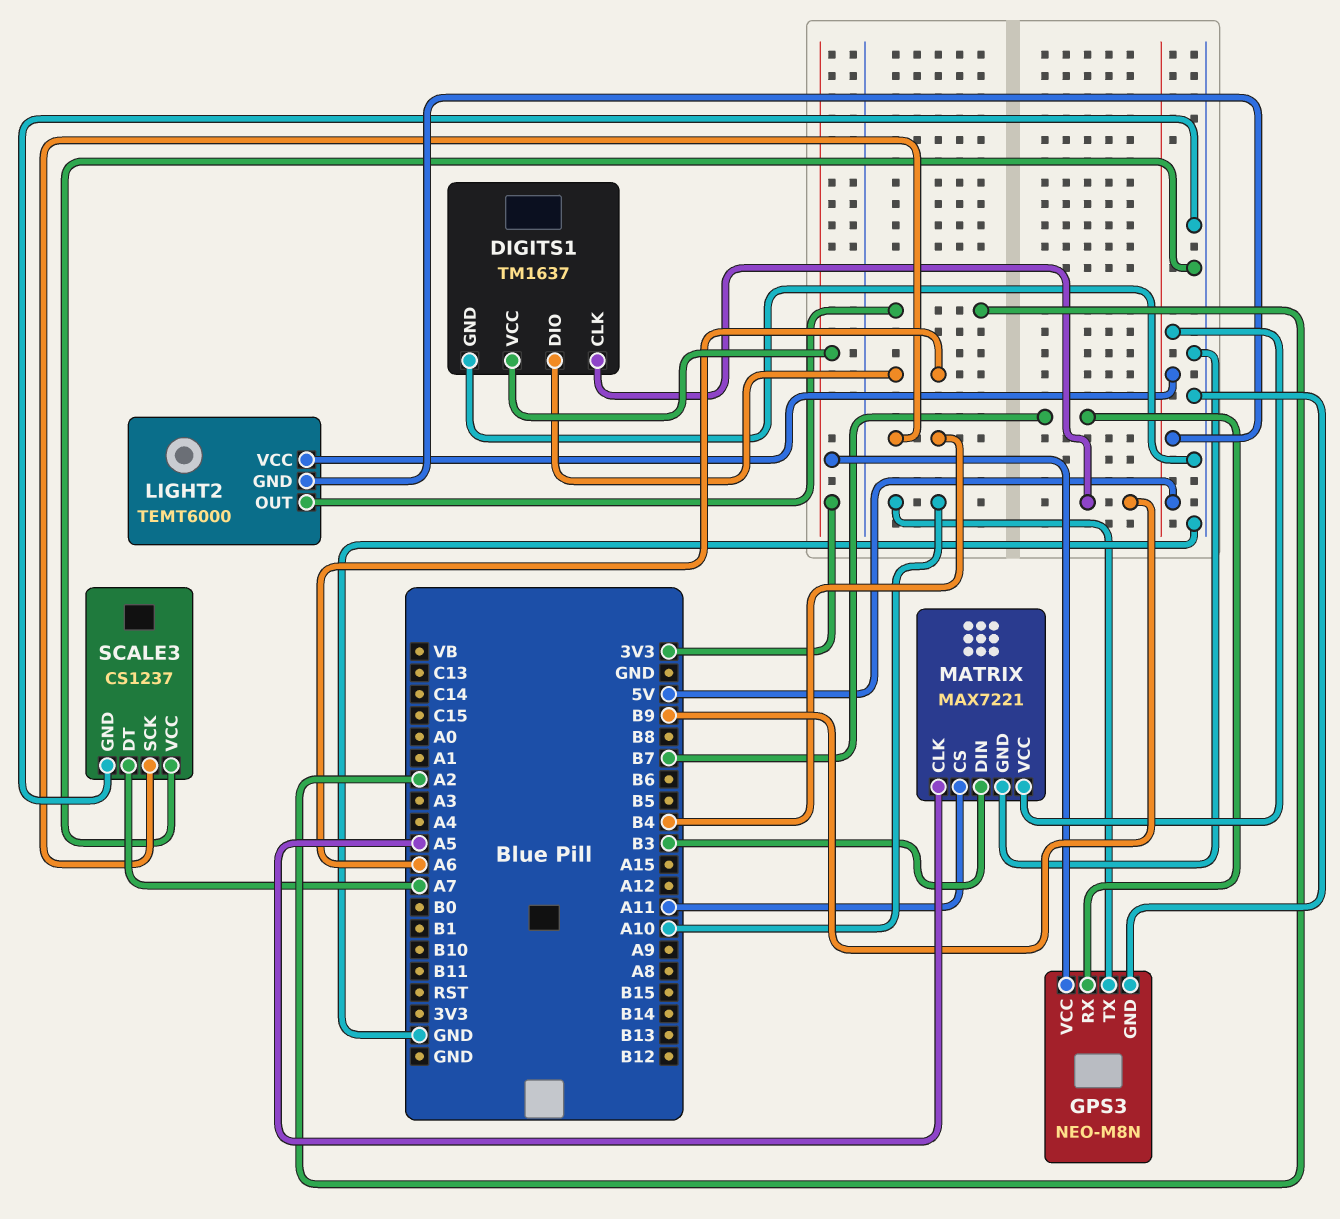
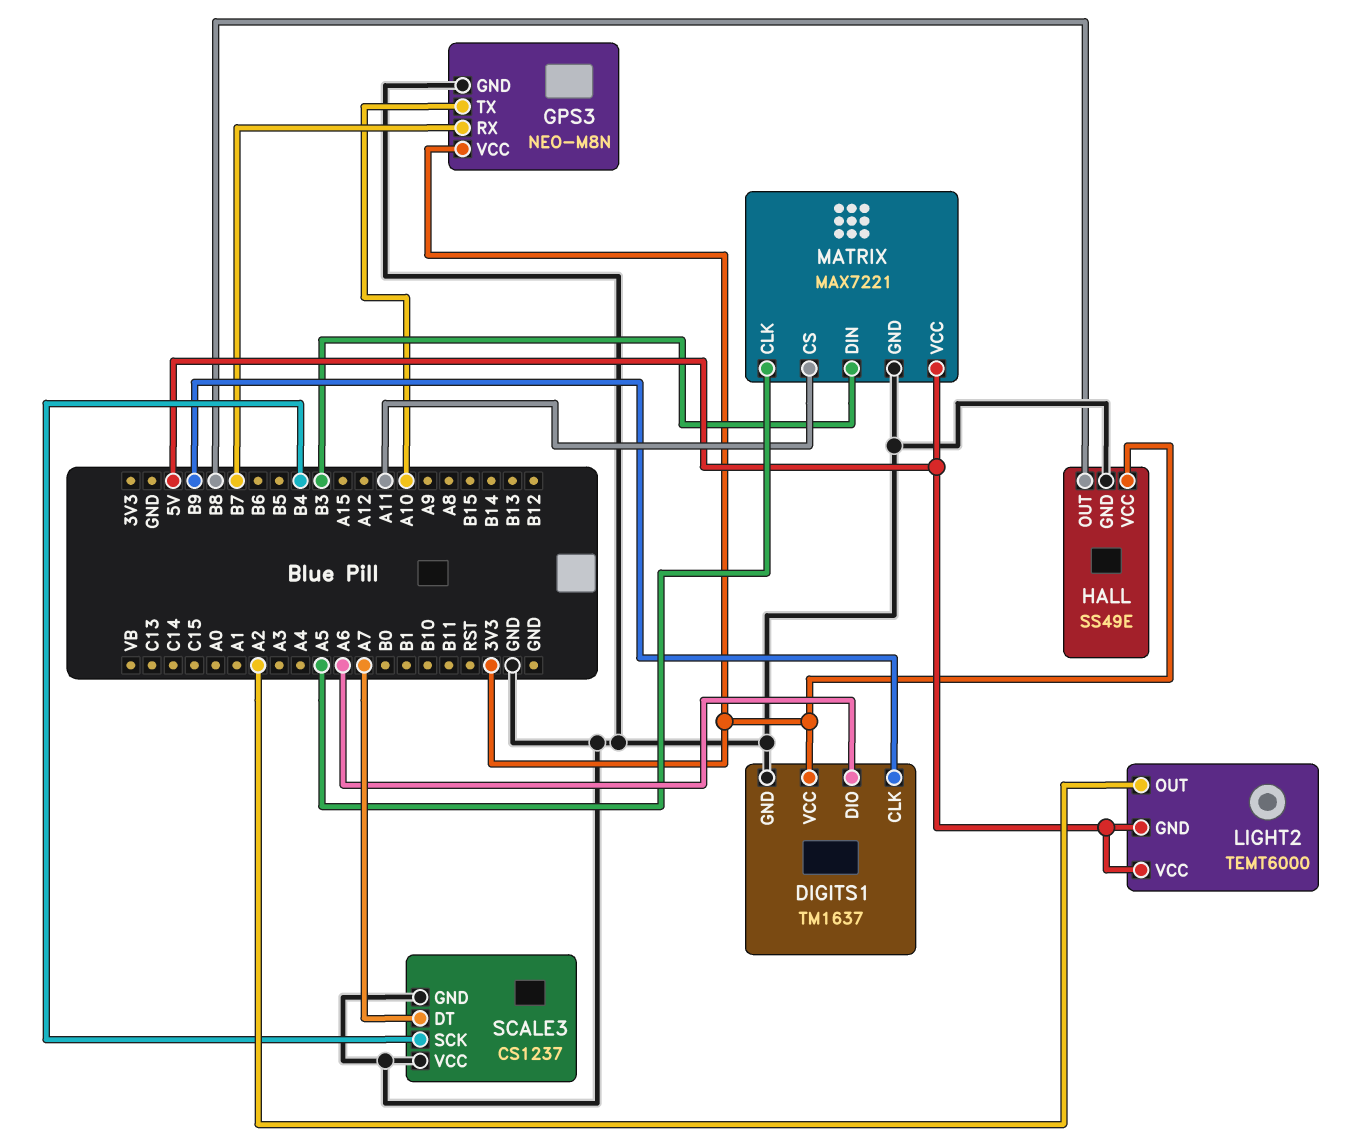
HALL: none -> SS49E
HALL pin GND: none -> GND
HALL pin OUT: none -> B8
HALL pin VCC: none -> 3V3

